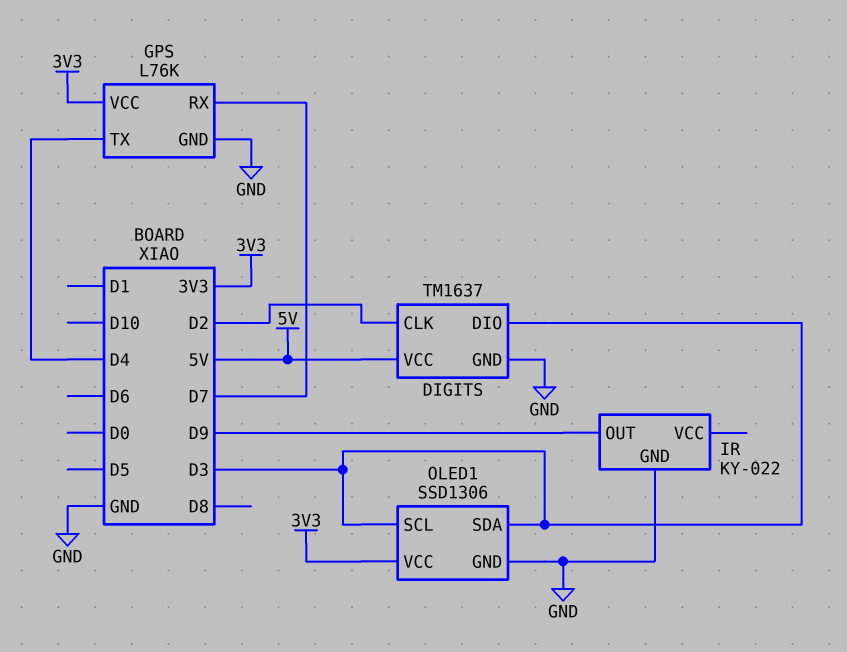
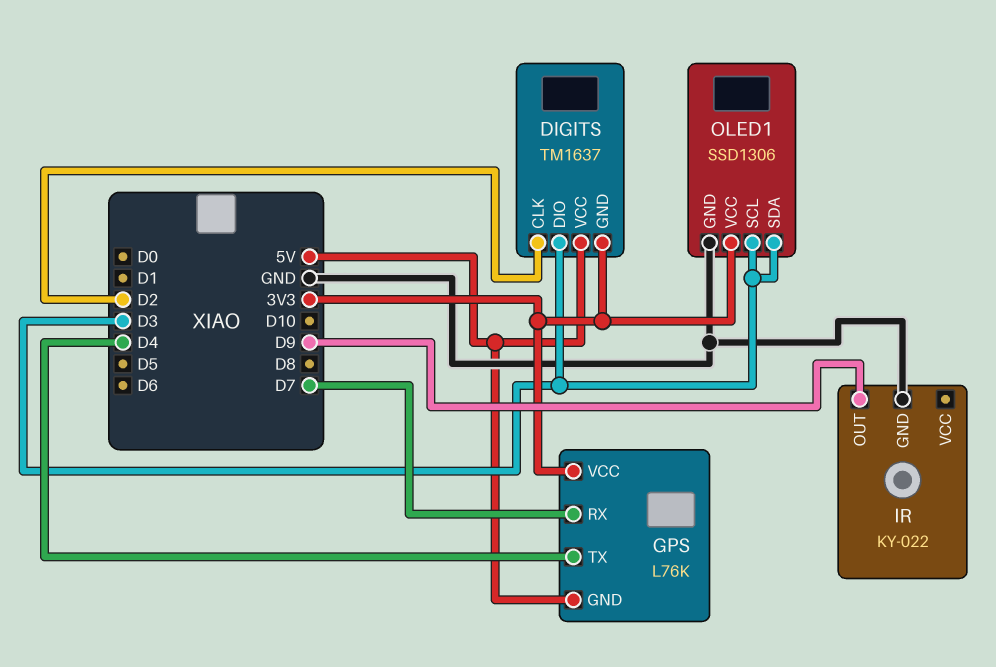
DIGITS pin GND: GND -> 3V3
GPS pin GND: GND -> 5V

